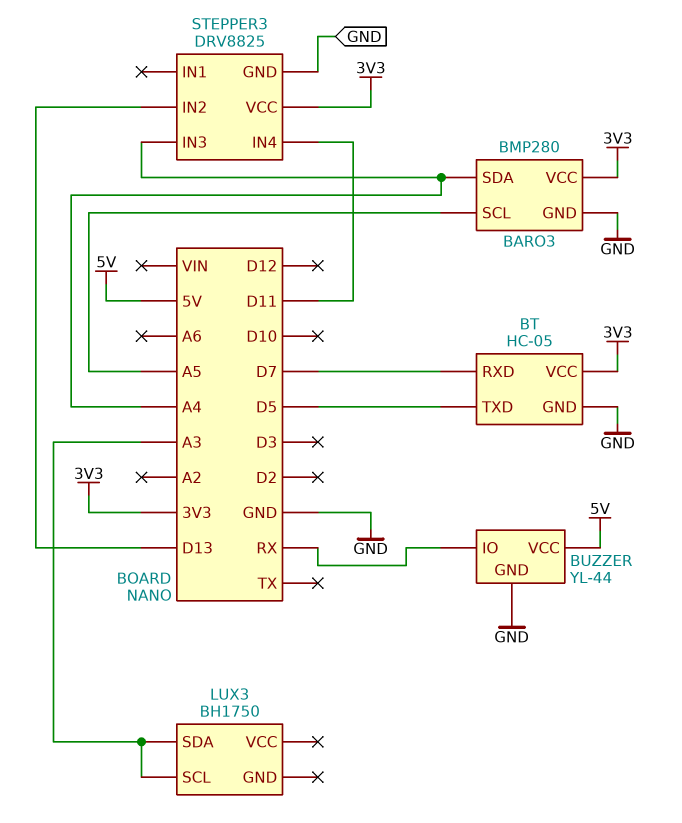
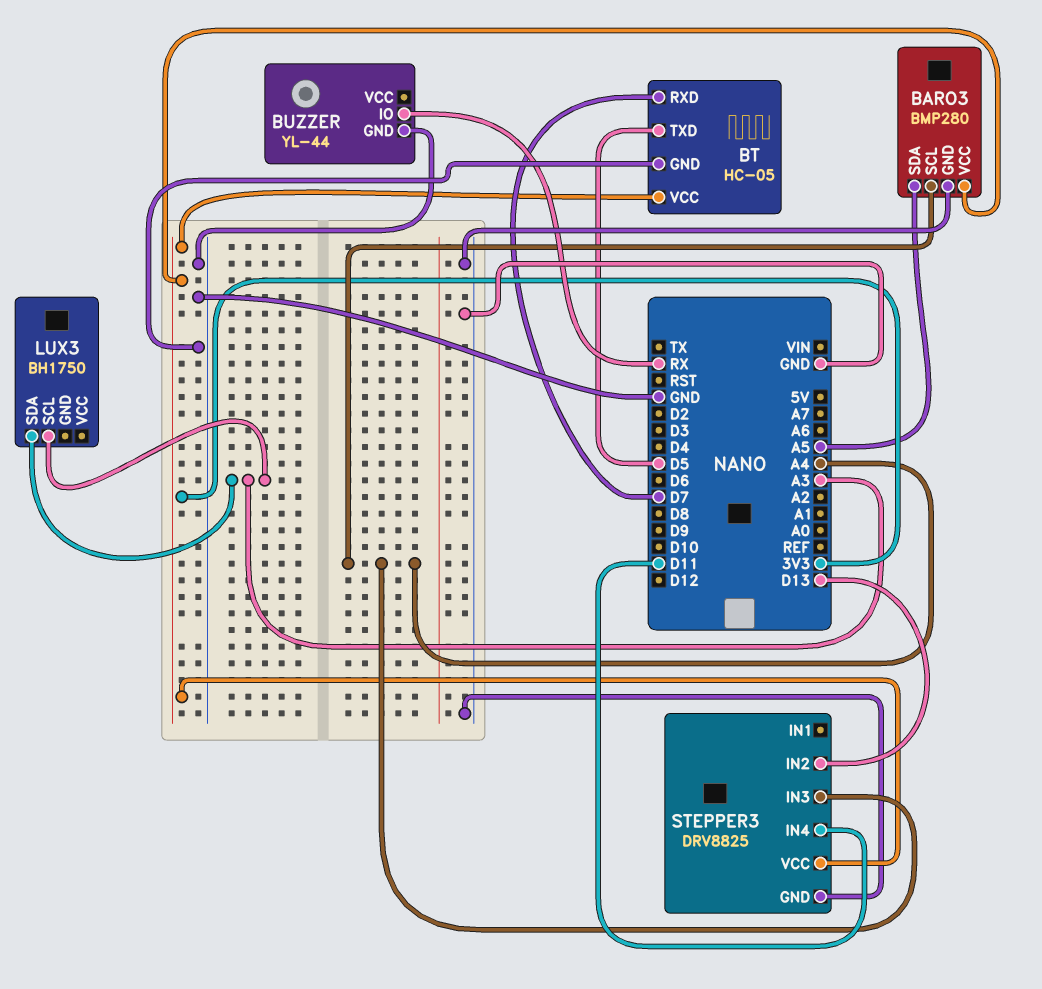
BARO3 pin SCL: A5 -> A4
BARO3 pin SDA: A4 -> A5
BUZZER pin VCC: 5V -> none

